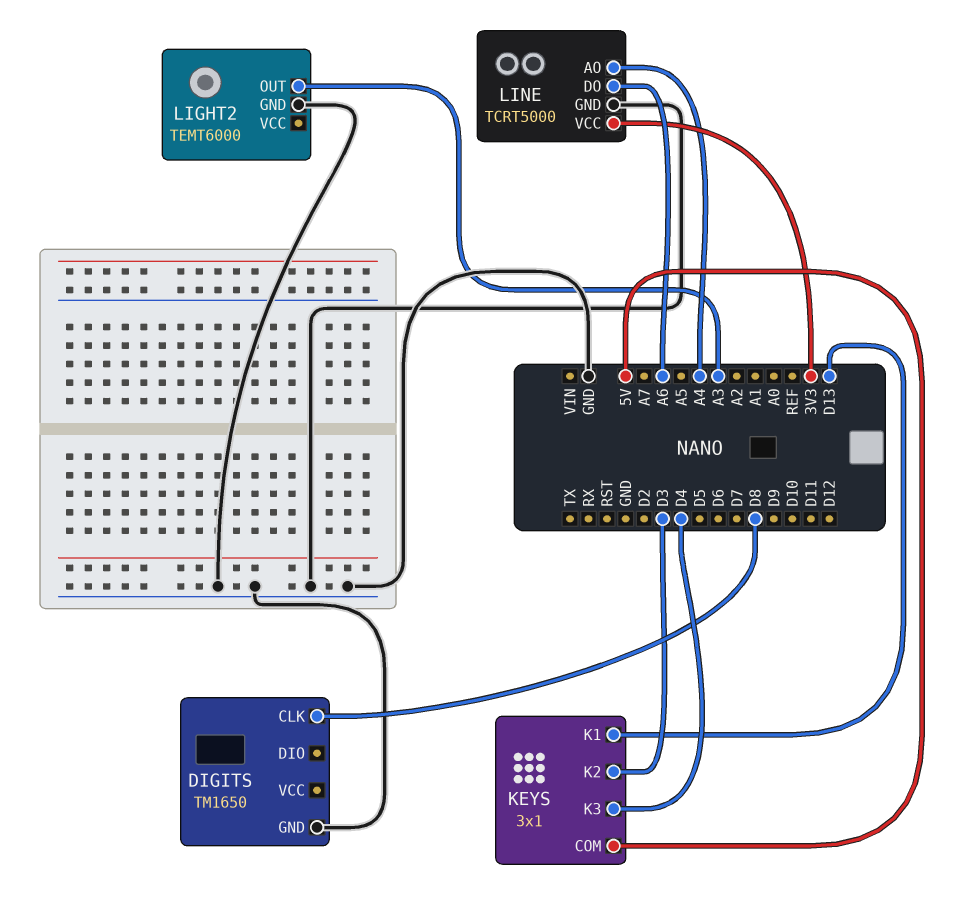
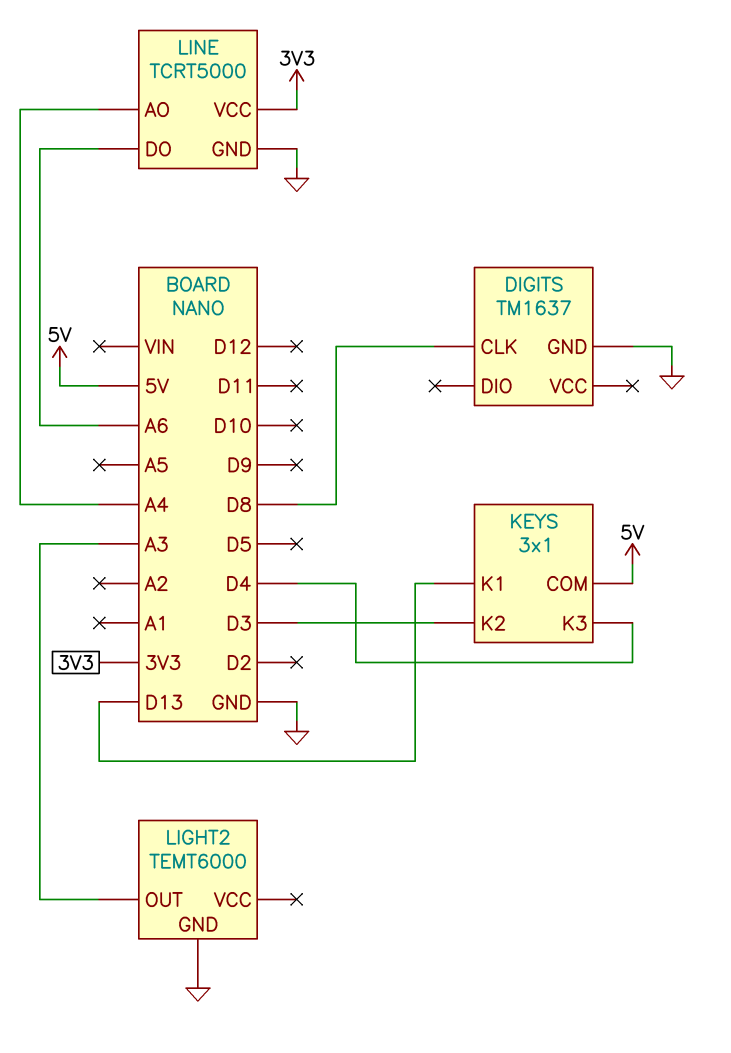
DIGITS: TM1650 -> TM1637

